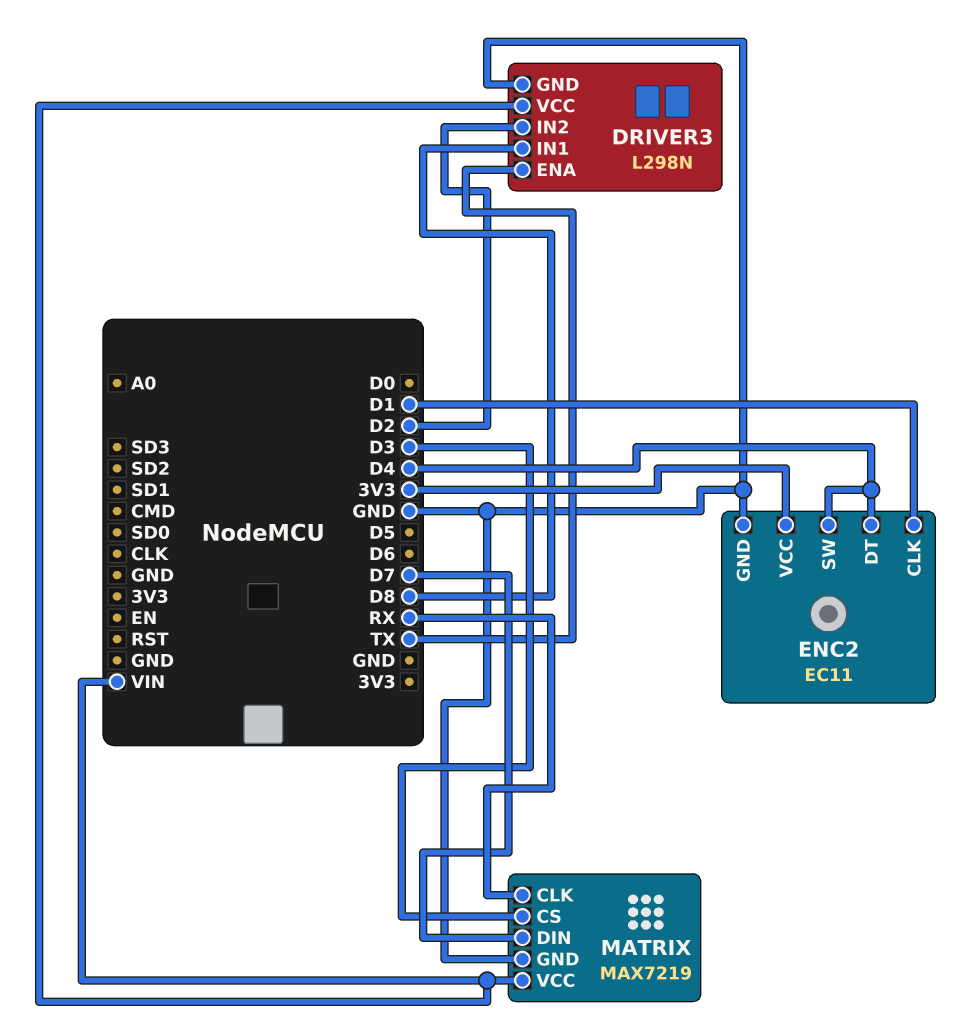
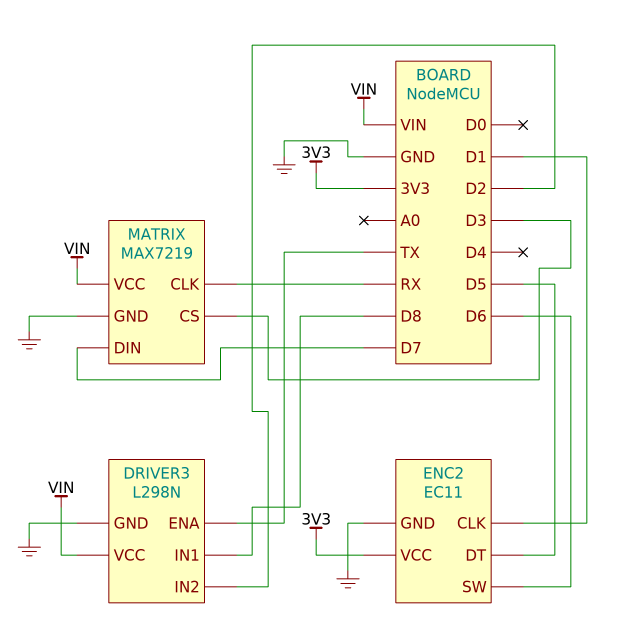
ENC2 pin DT: D4 -> D5
ENC2 pin SW: D4 -> D6

